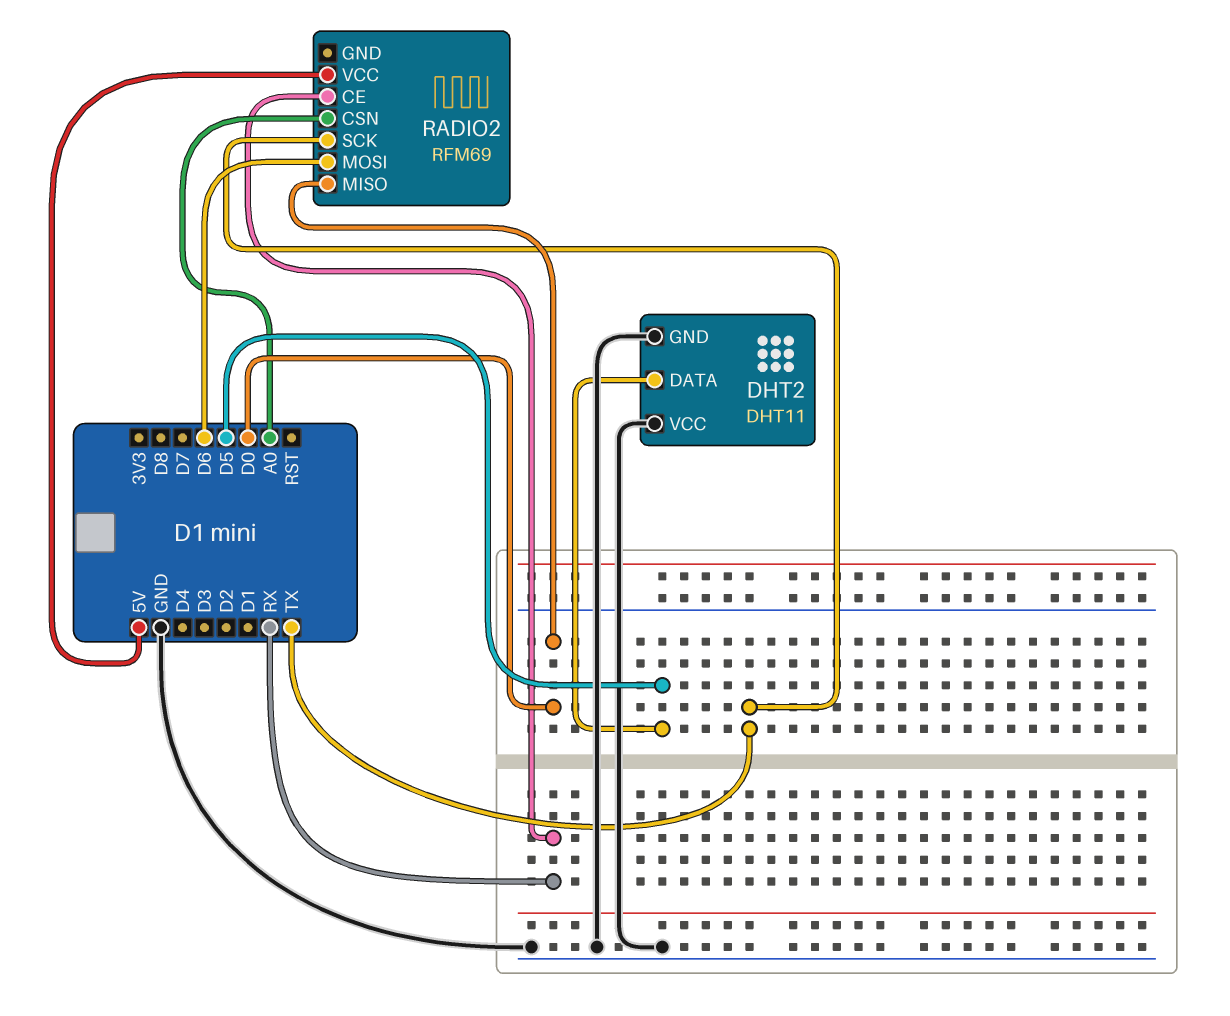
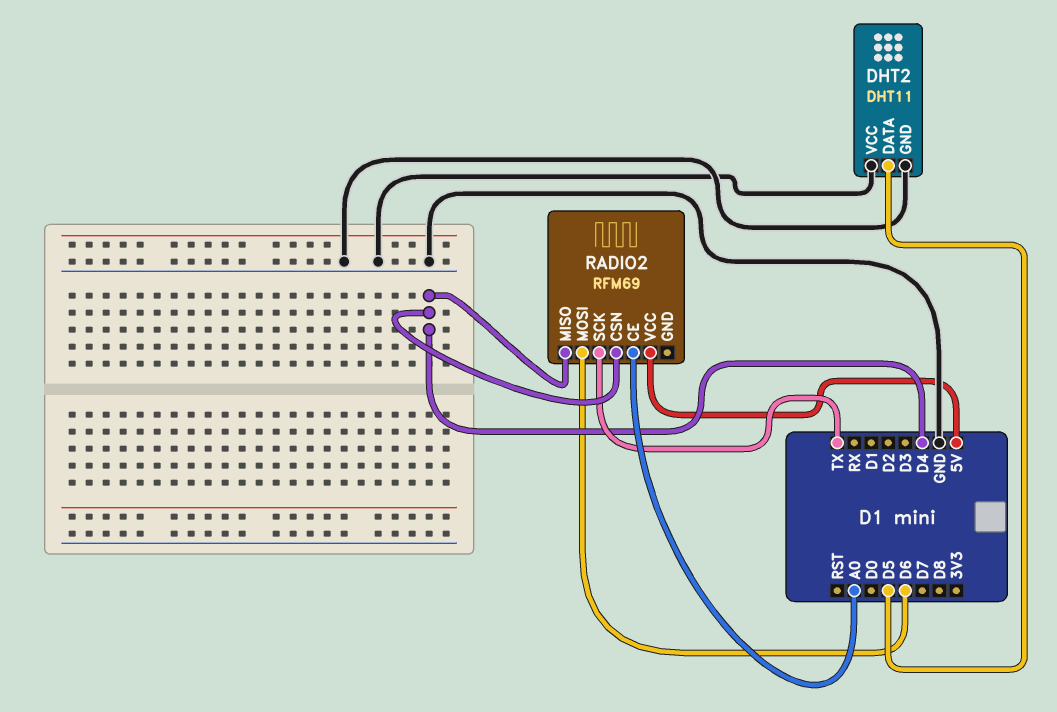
RADIO2 pin CE: RX -> A0
RADIO2 pin CSN: A0 -> D4
RADIO2 pin MISO: D0 -> D4

